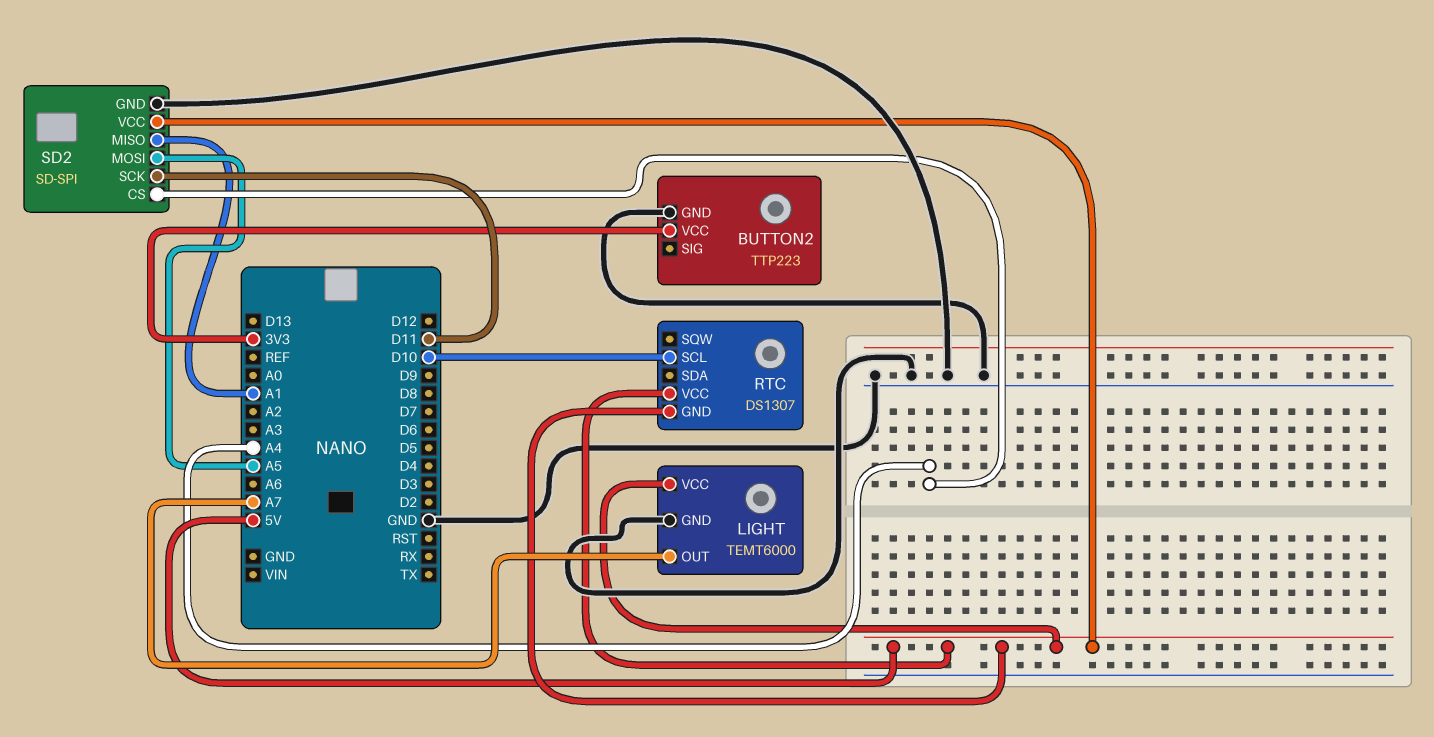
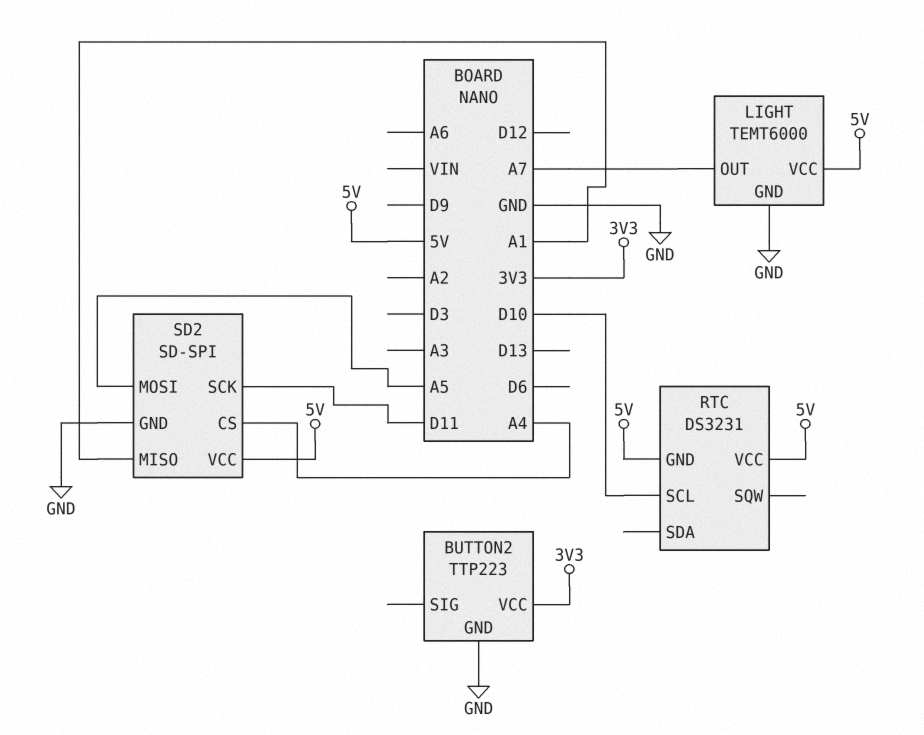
RTC: DS1307 -> DS3231

